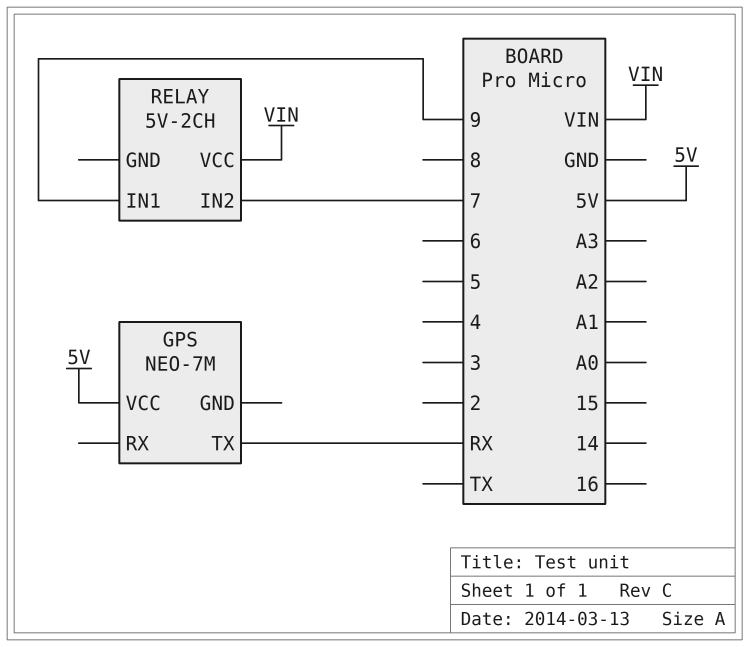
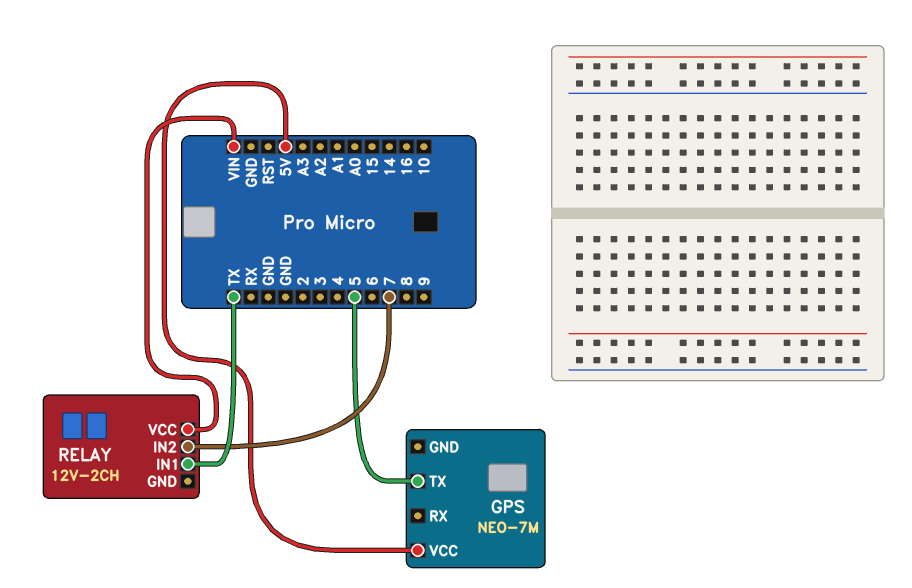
GPS pin TX: RX -> 5
RELAY: 5V-2CH -> 12V-2CH
RELAY pin IN1: 9 -> TX

